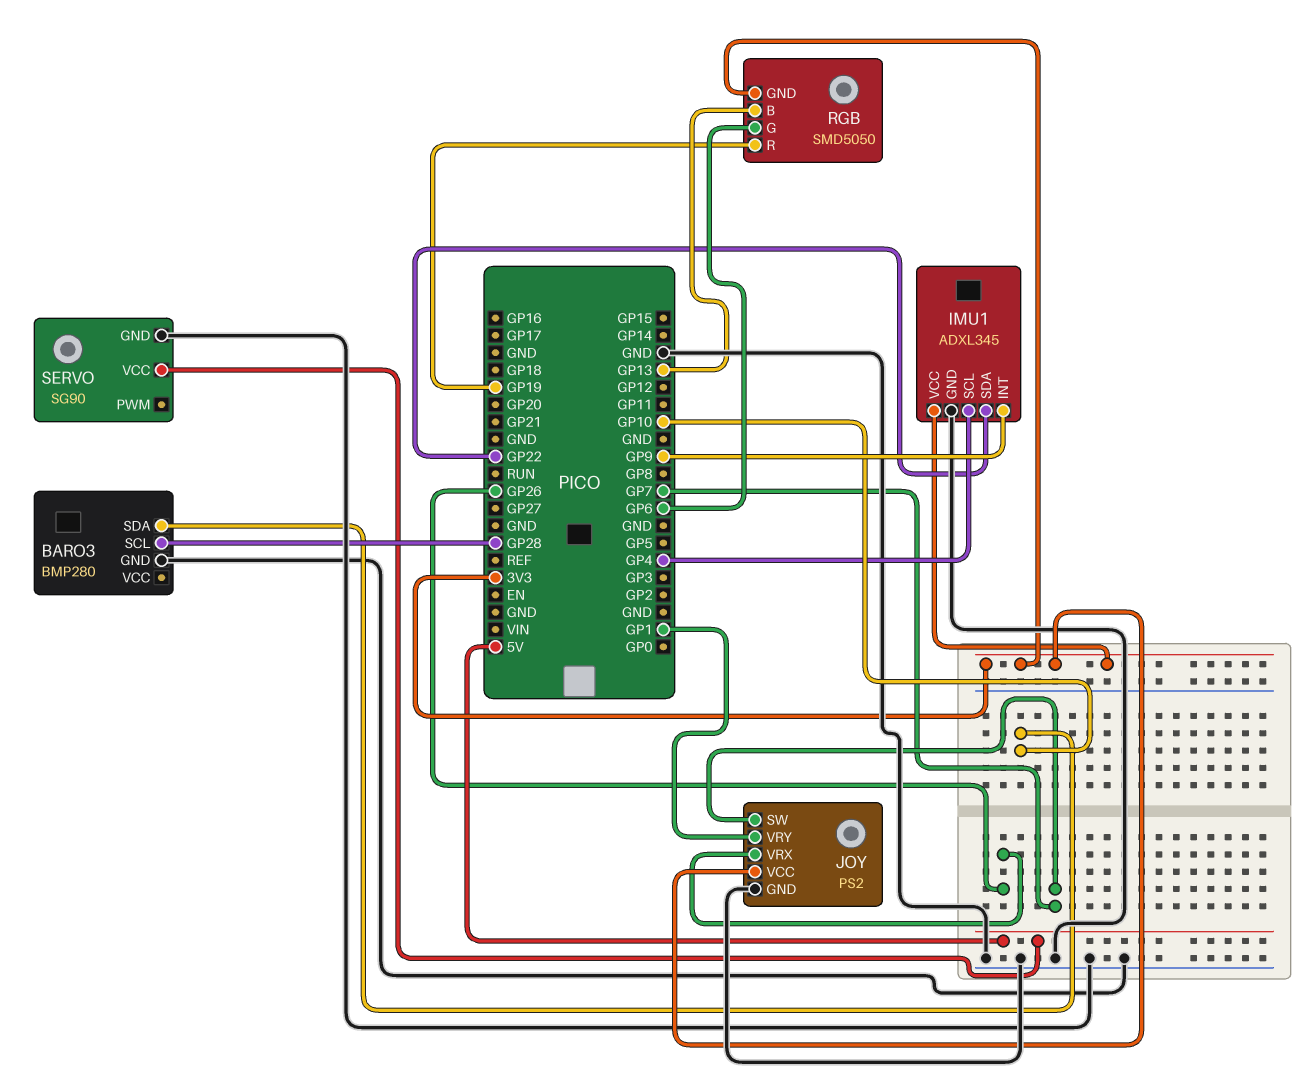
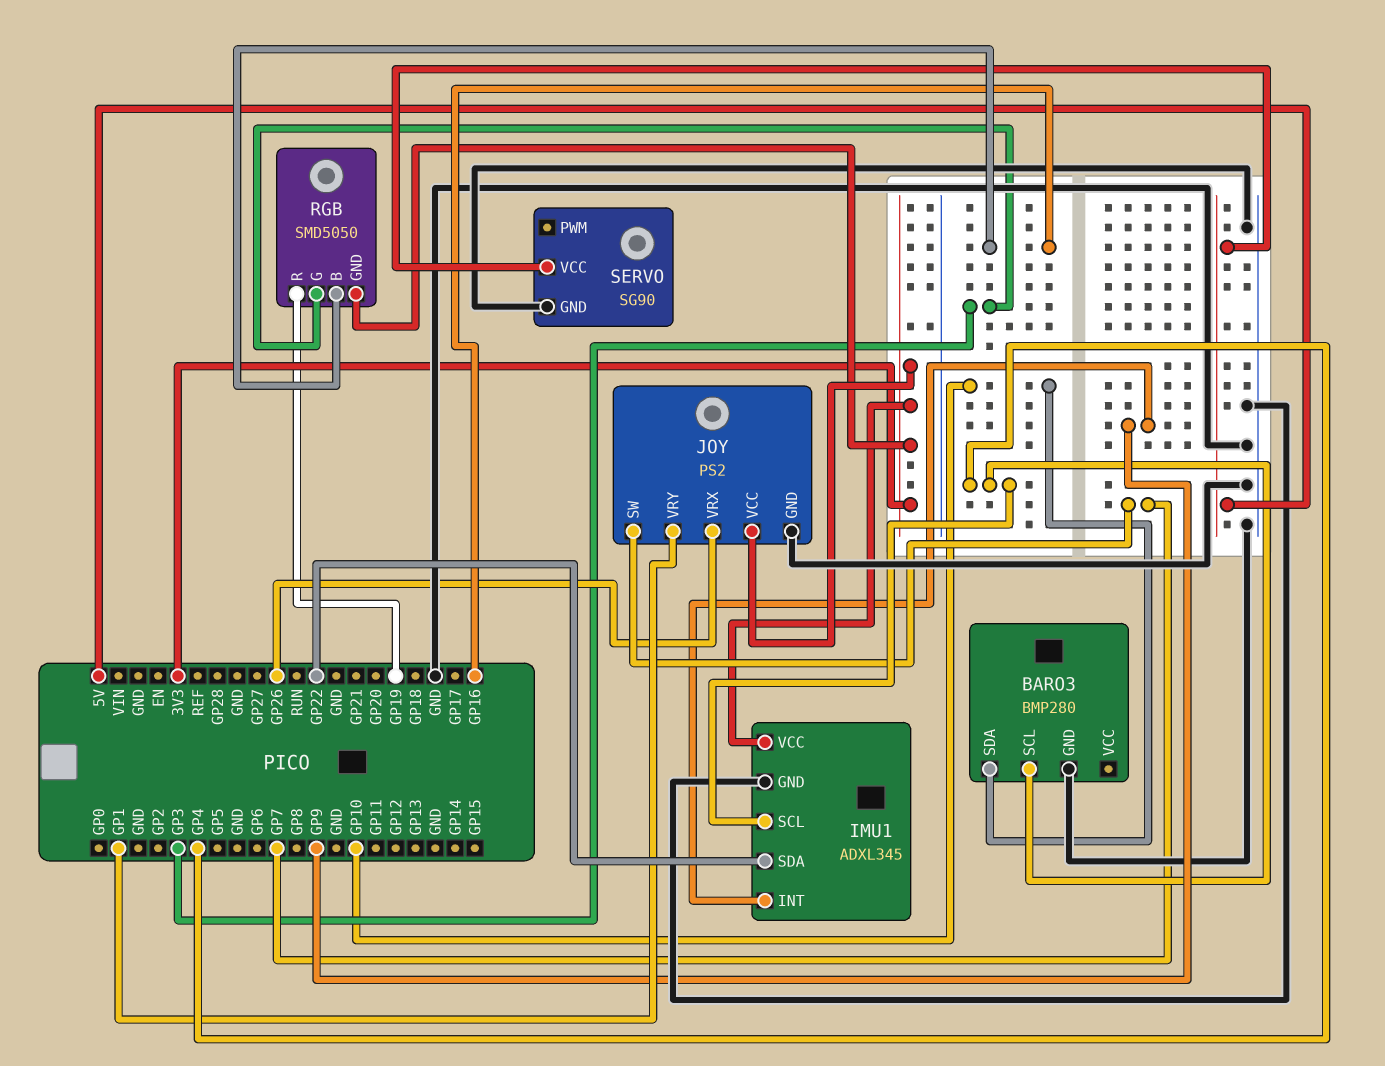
BARO3 pin SCL: GP28 -> GP4
RGB pin B: GP13 -> GP16
RGB pin G: GP6 -> GP3

